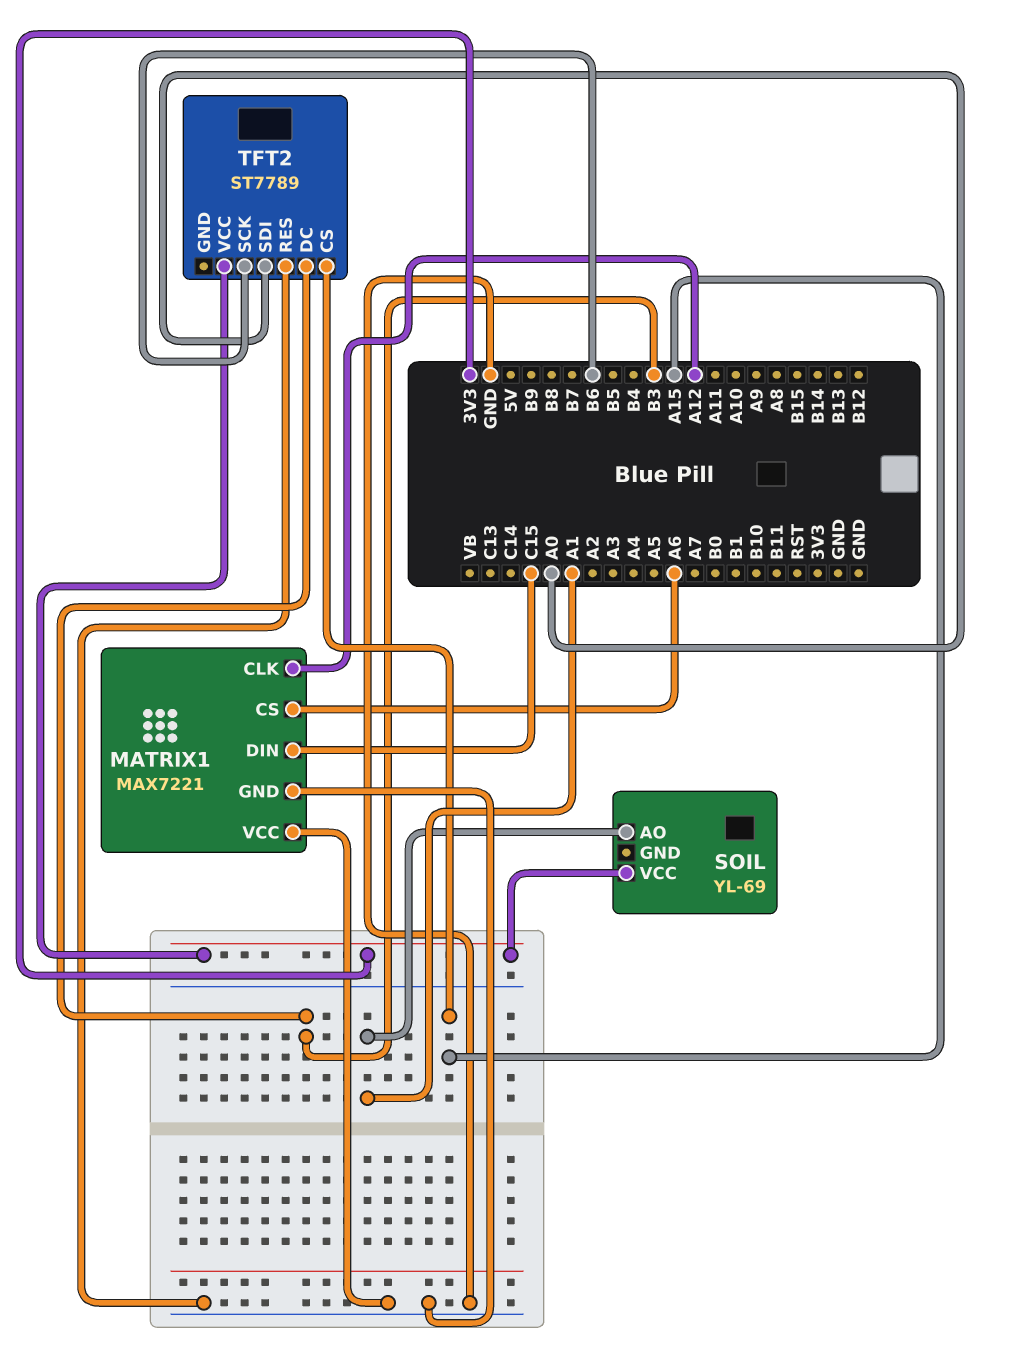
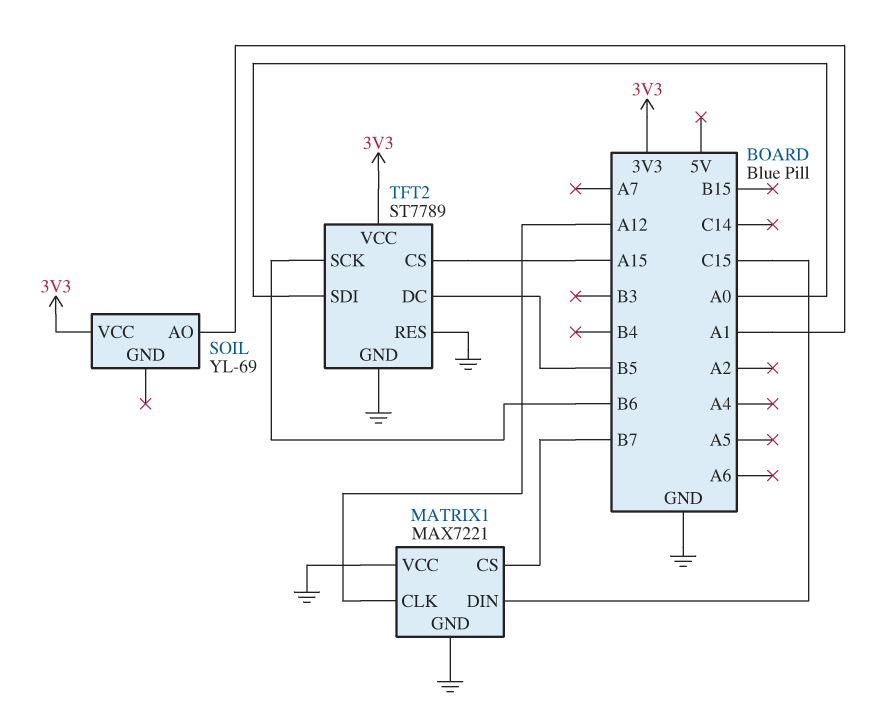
MATRIX1 pin CS: A6 -> B7
TFT2 pin DC: B3 -> B5
TFT2 pin GND: none -> GND

